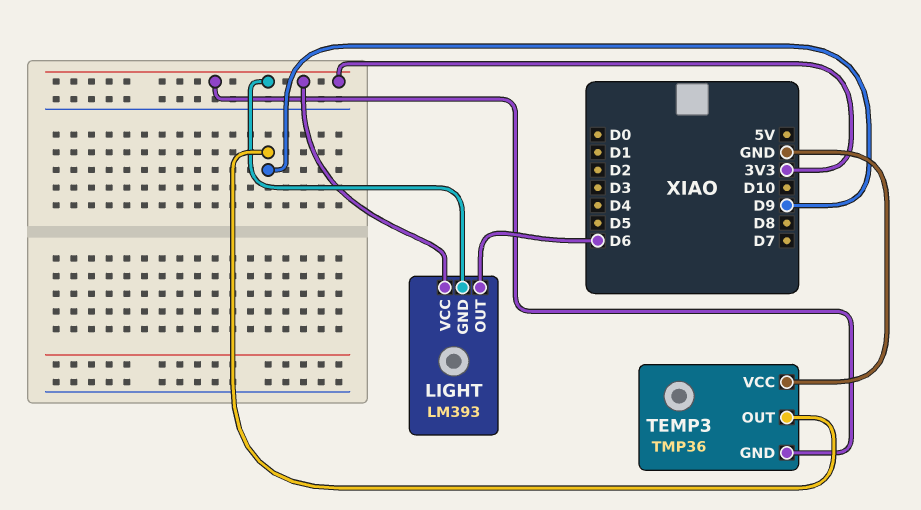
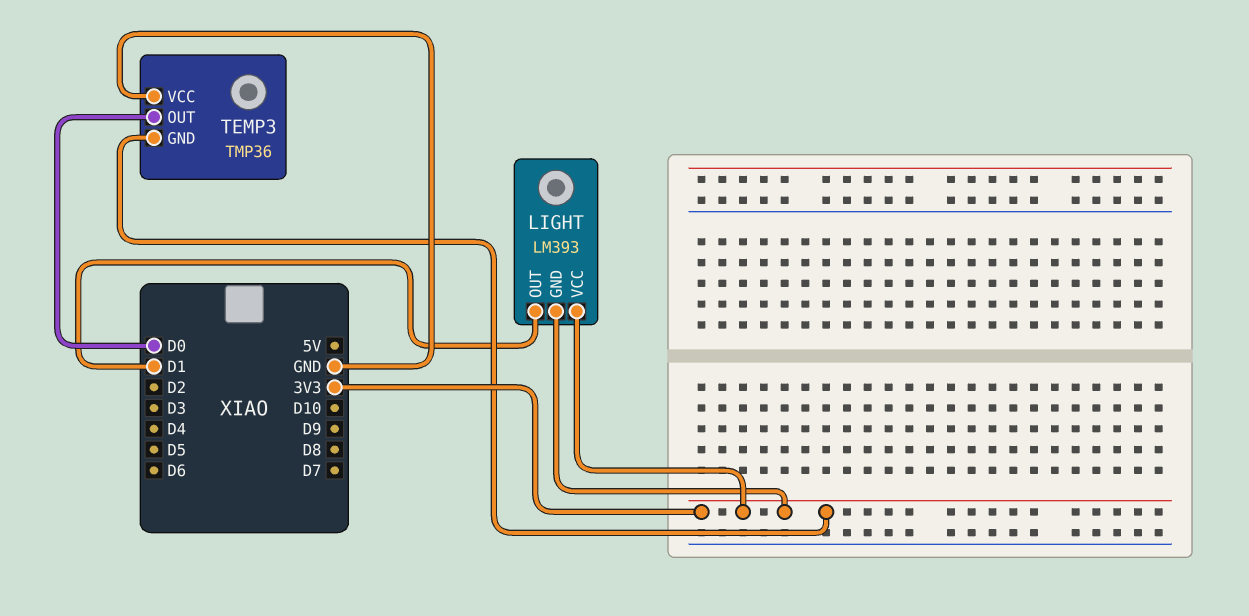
LIGHT pin OUT: D6 -> D1
TEMP3 pin OUT: D9 -> D0

